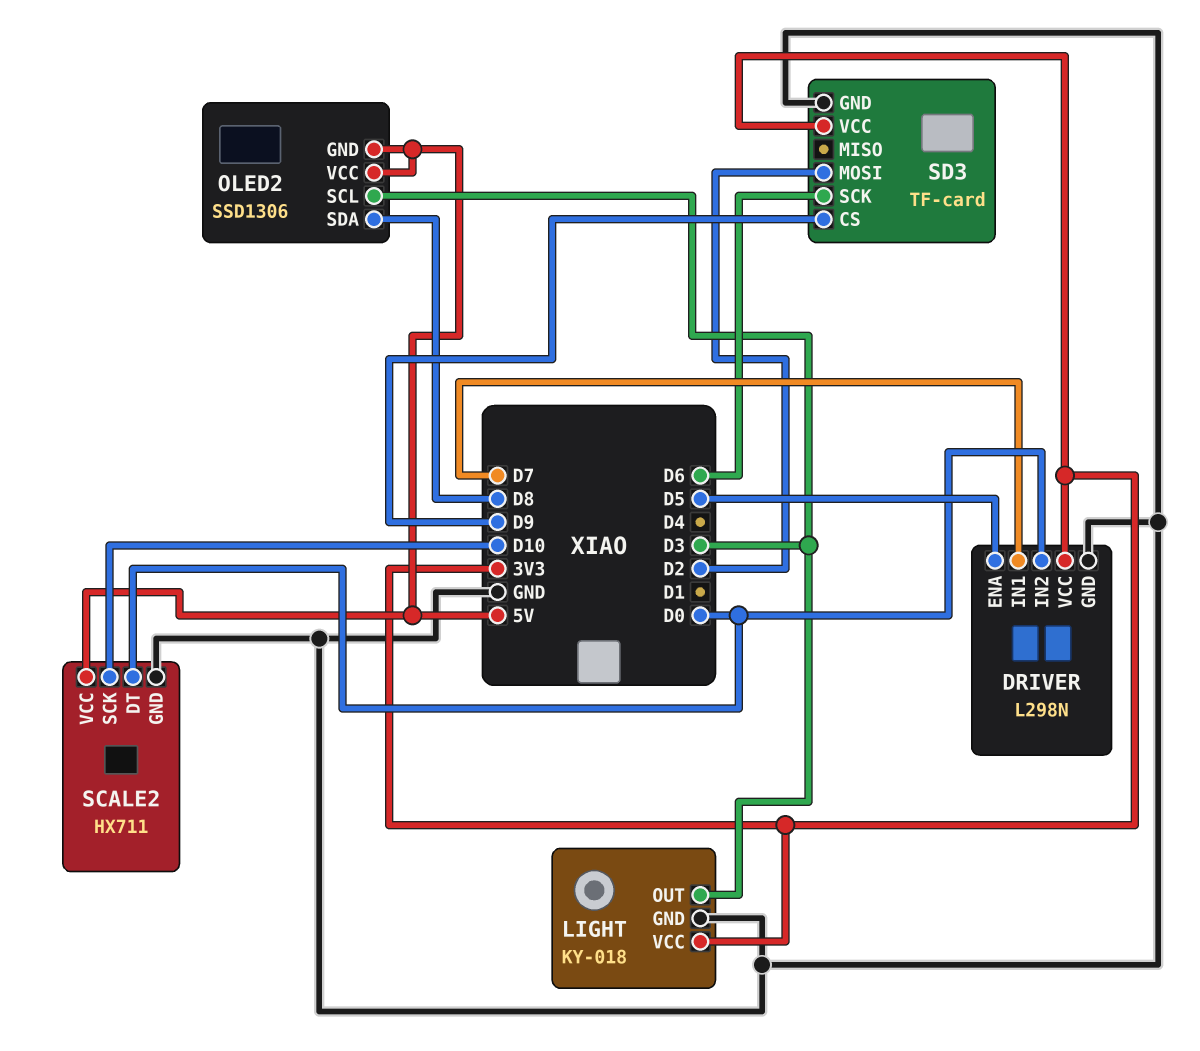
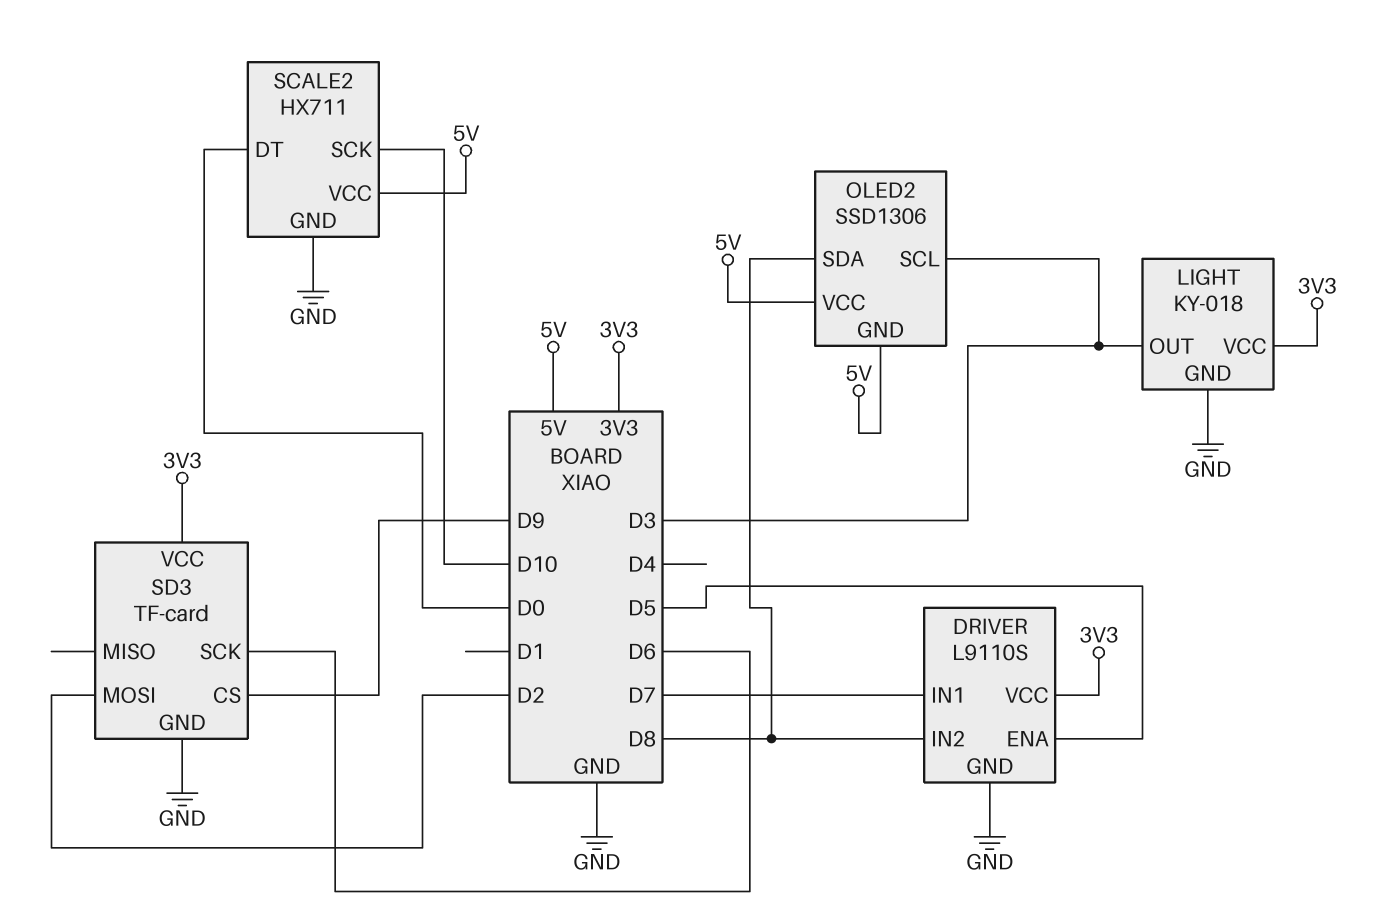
DRIVER: L298N -> L9110S
DRIVER pin IN2: D0 -> D8

